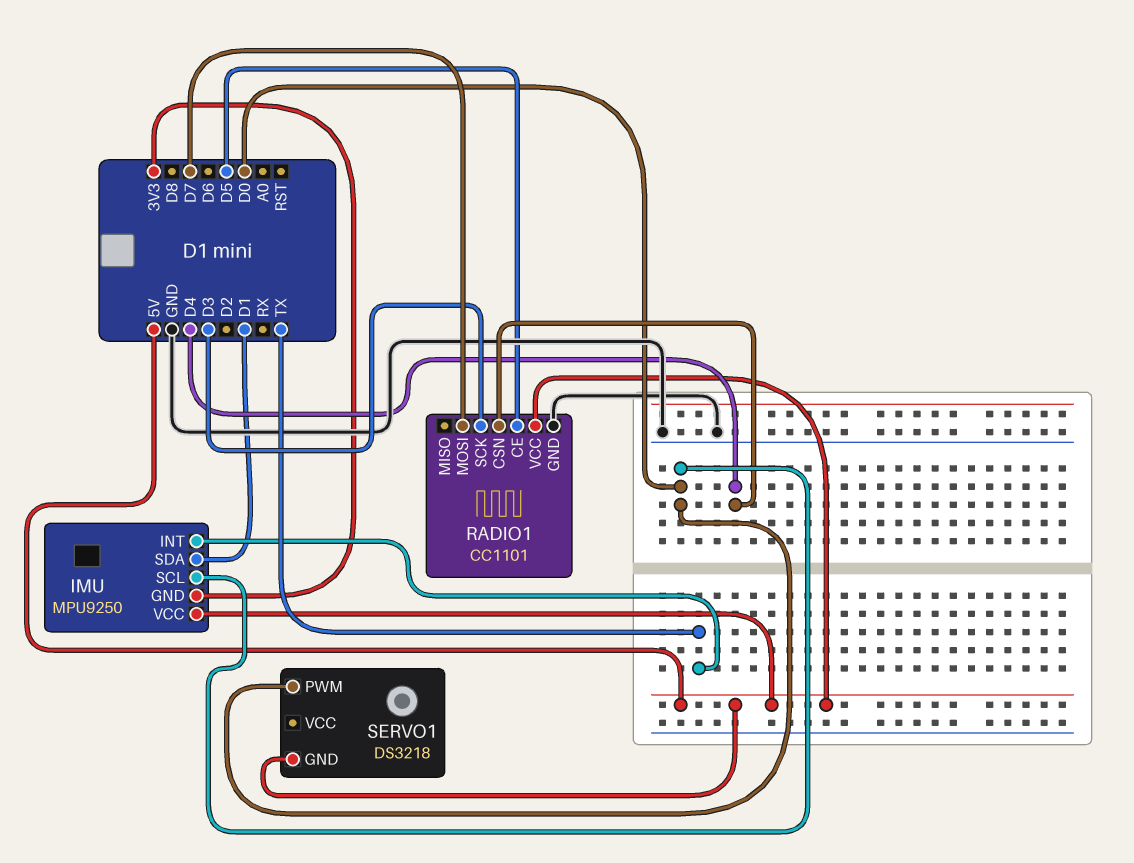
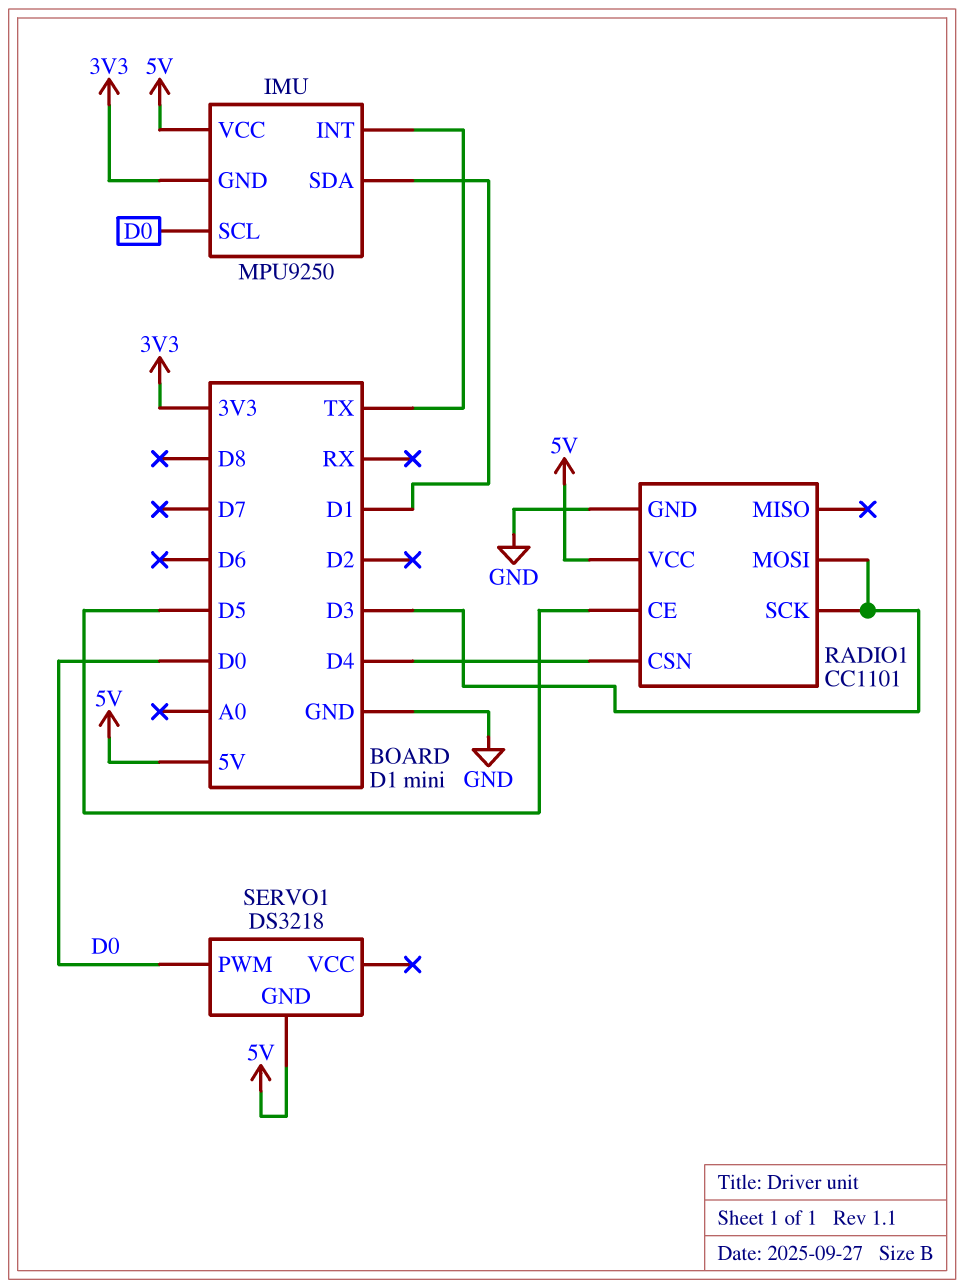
RADIO1 pin MOSI: D7 -> D3

